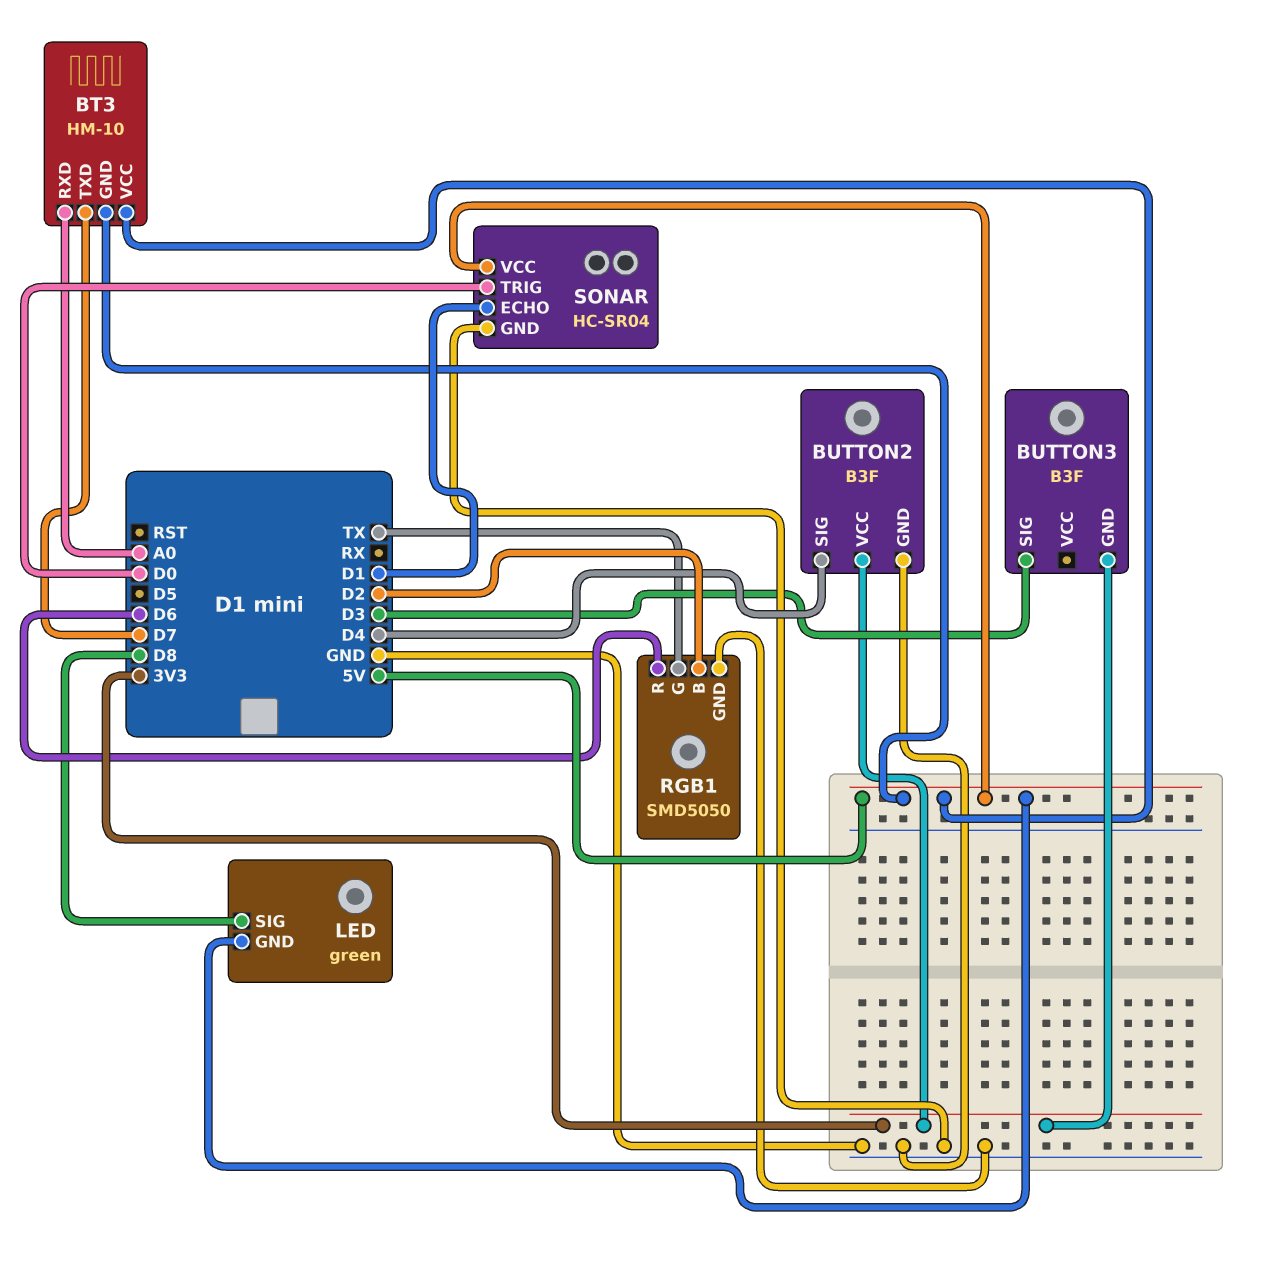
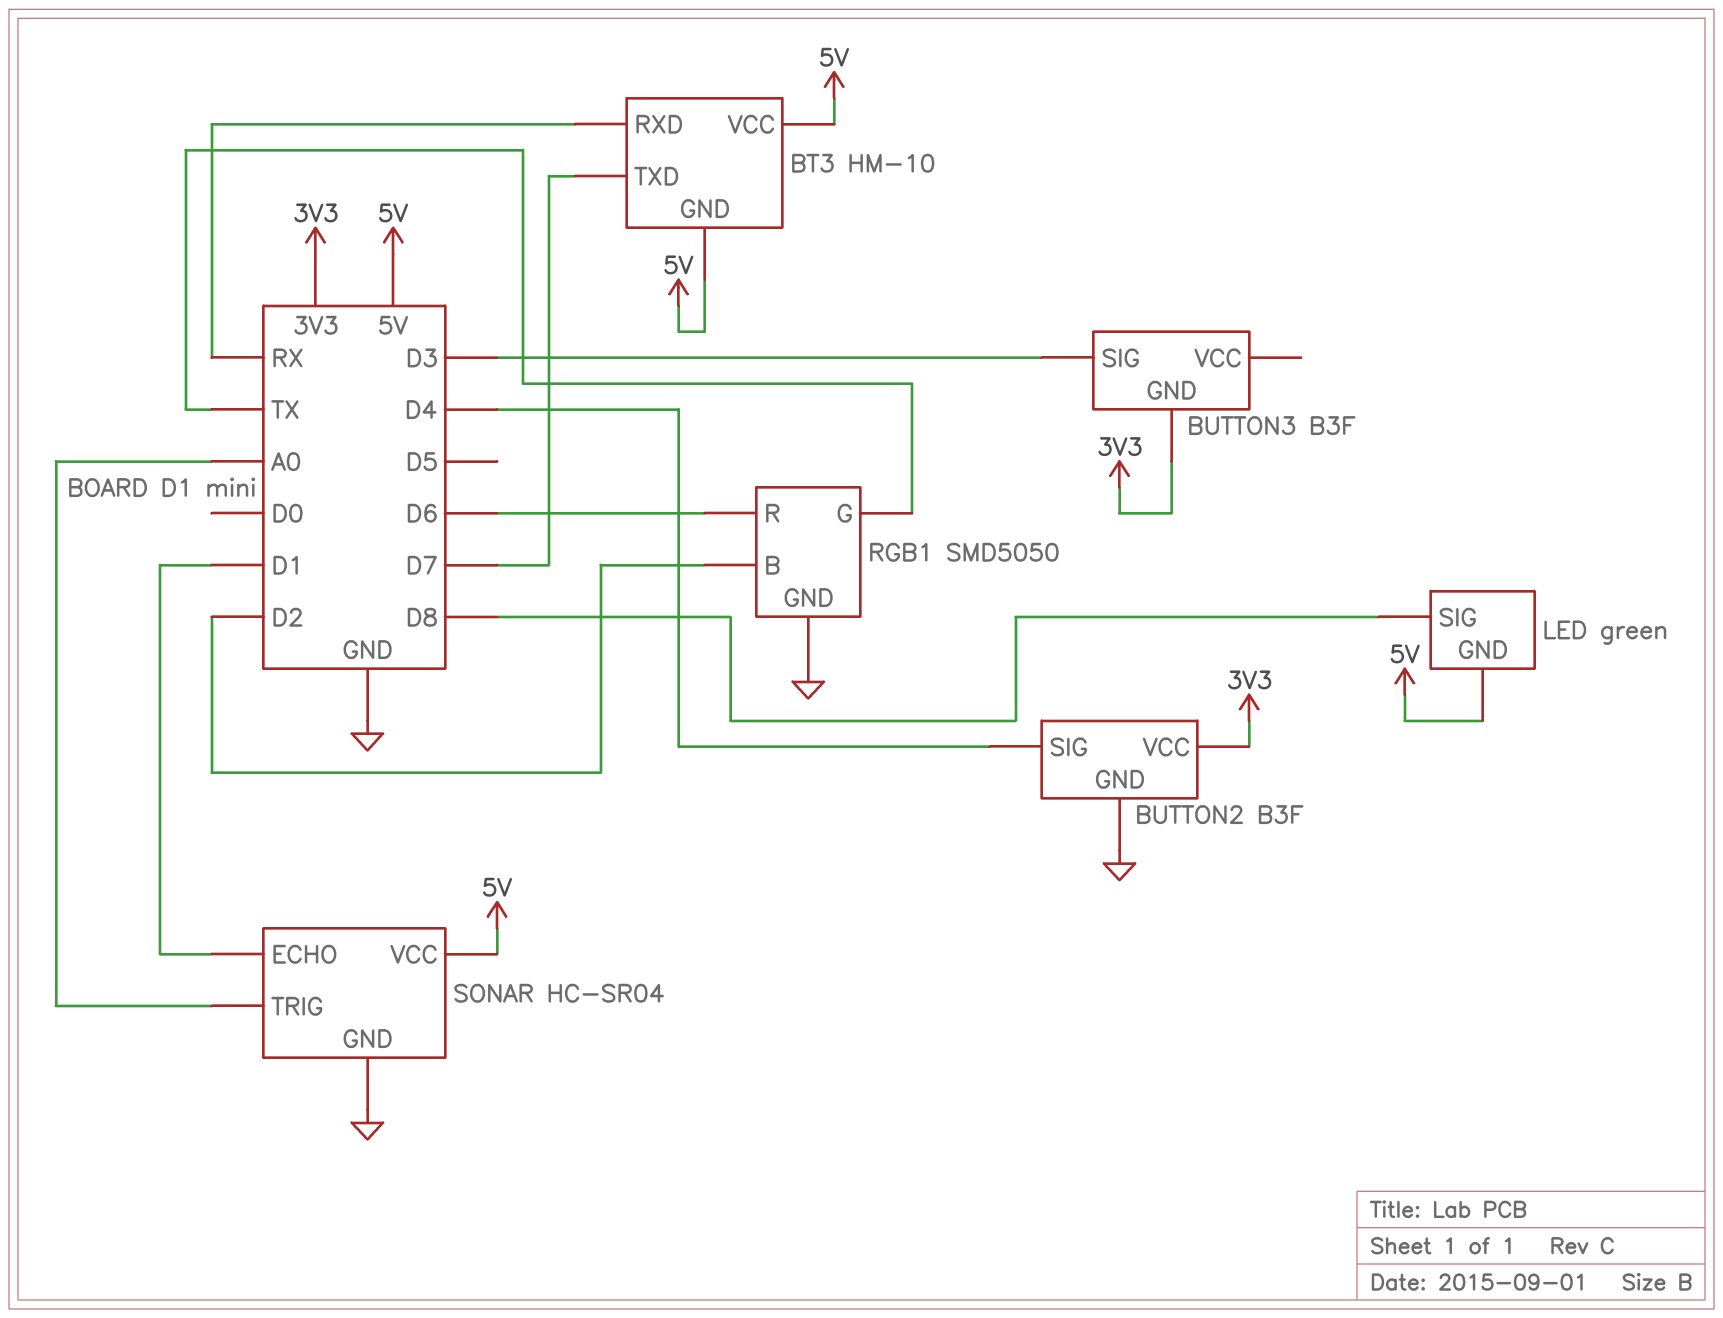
BT3 pin RXD: A0 -> RX
SONAR pin TRIG: D0 -> A0

